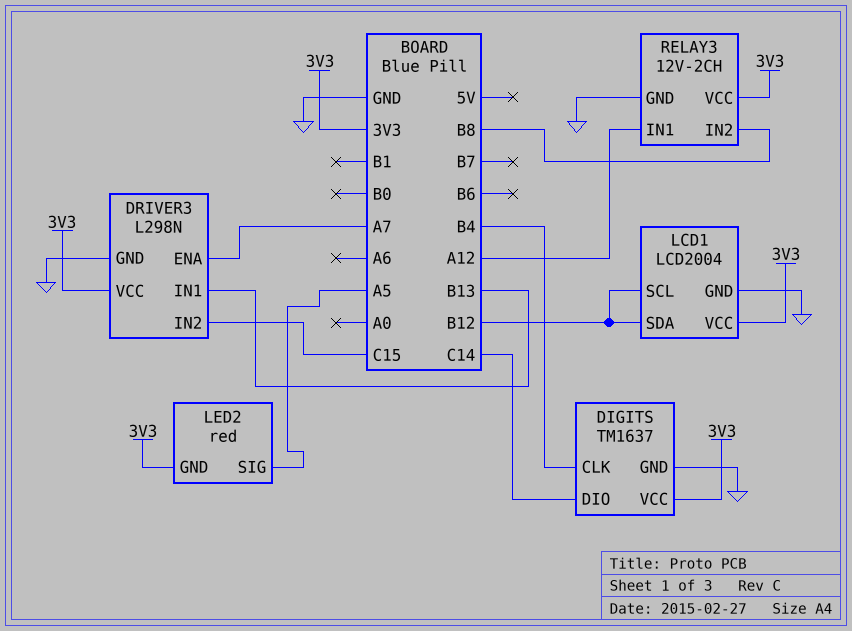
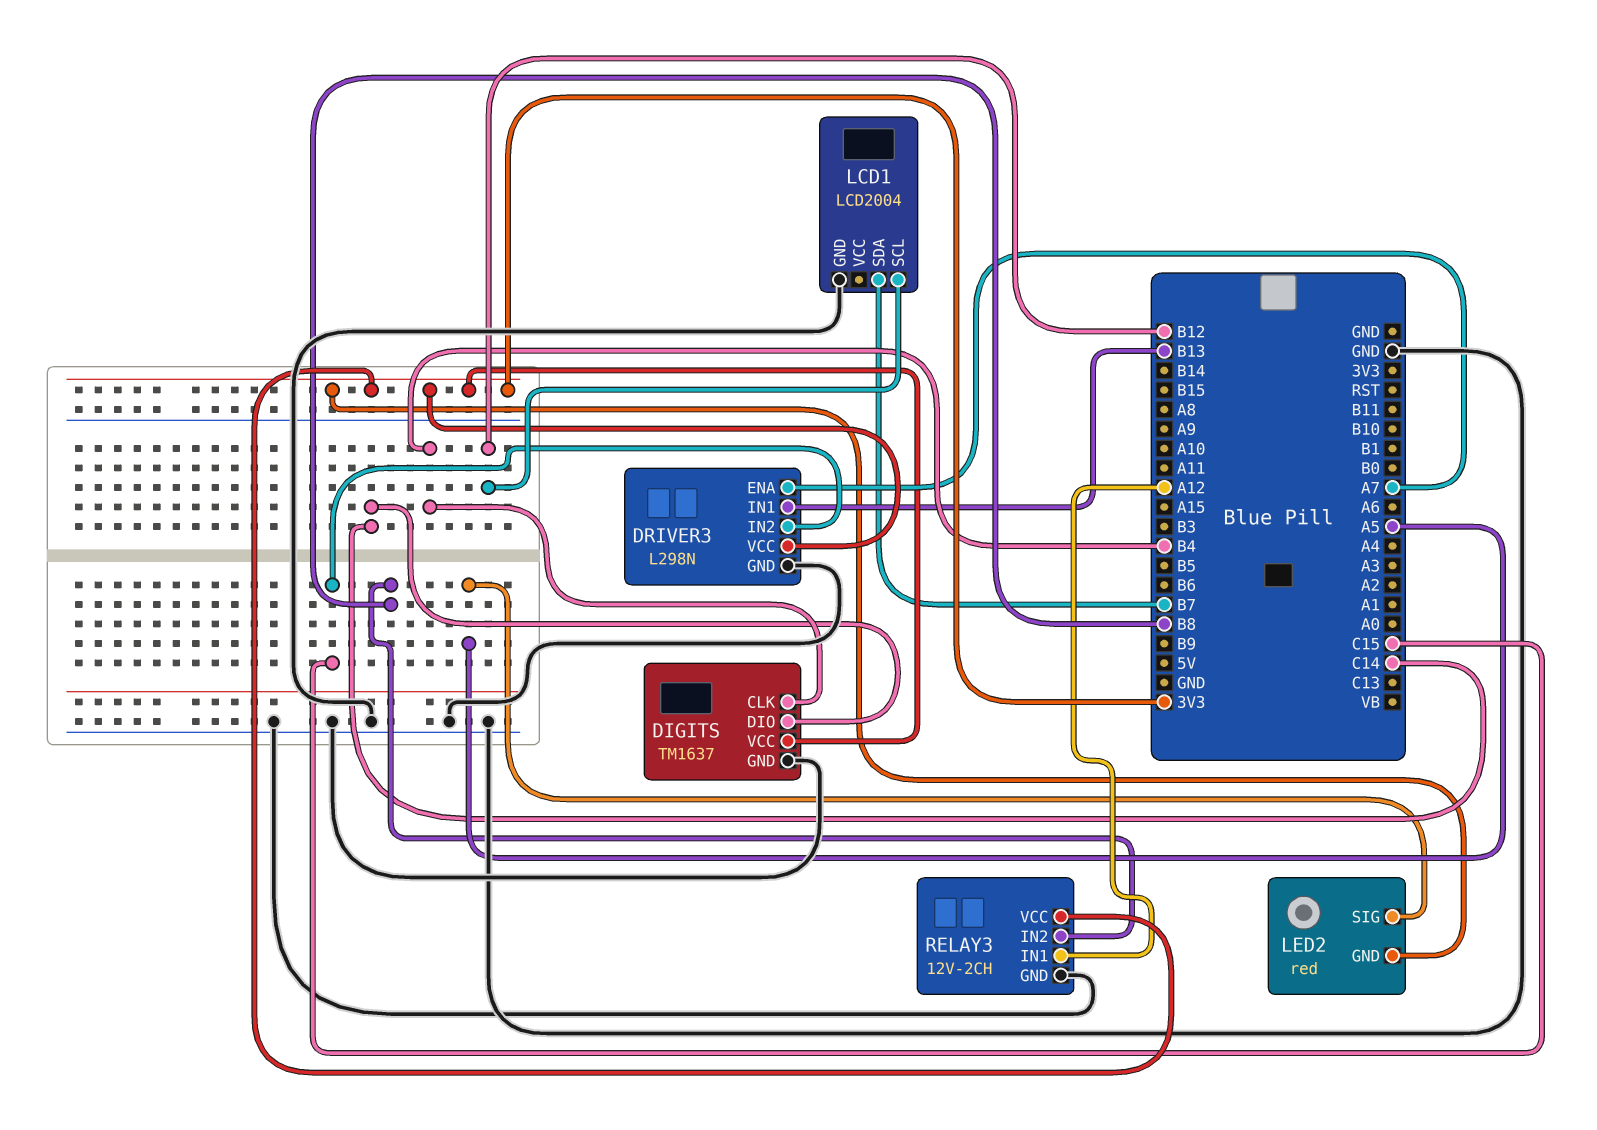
LCD1 pin SDA: B12 -> B7
LCD1 pin VCC: 3V3 -> none

